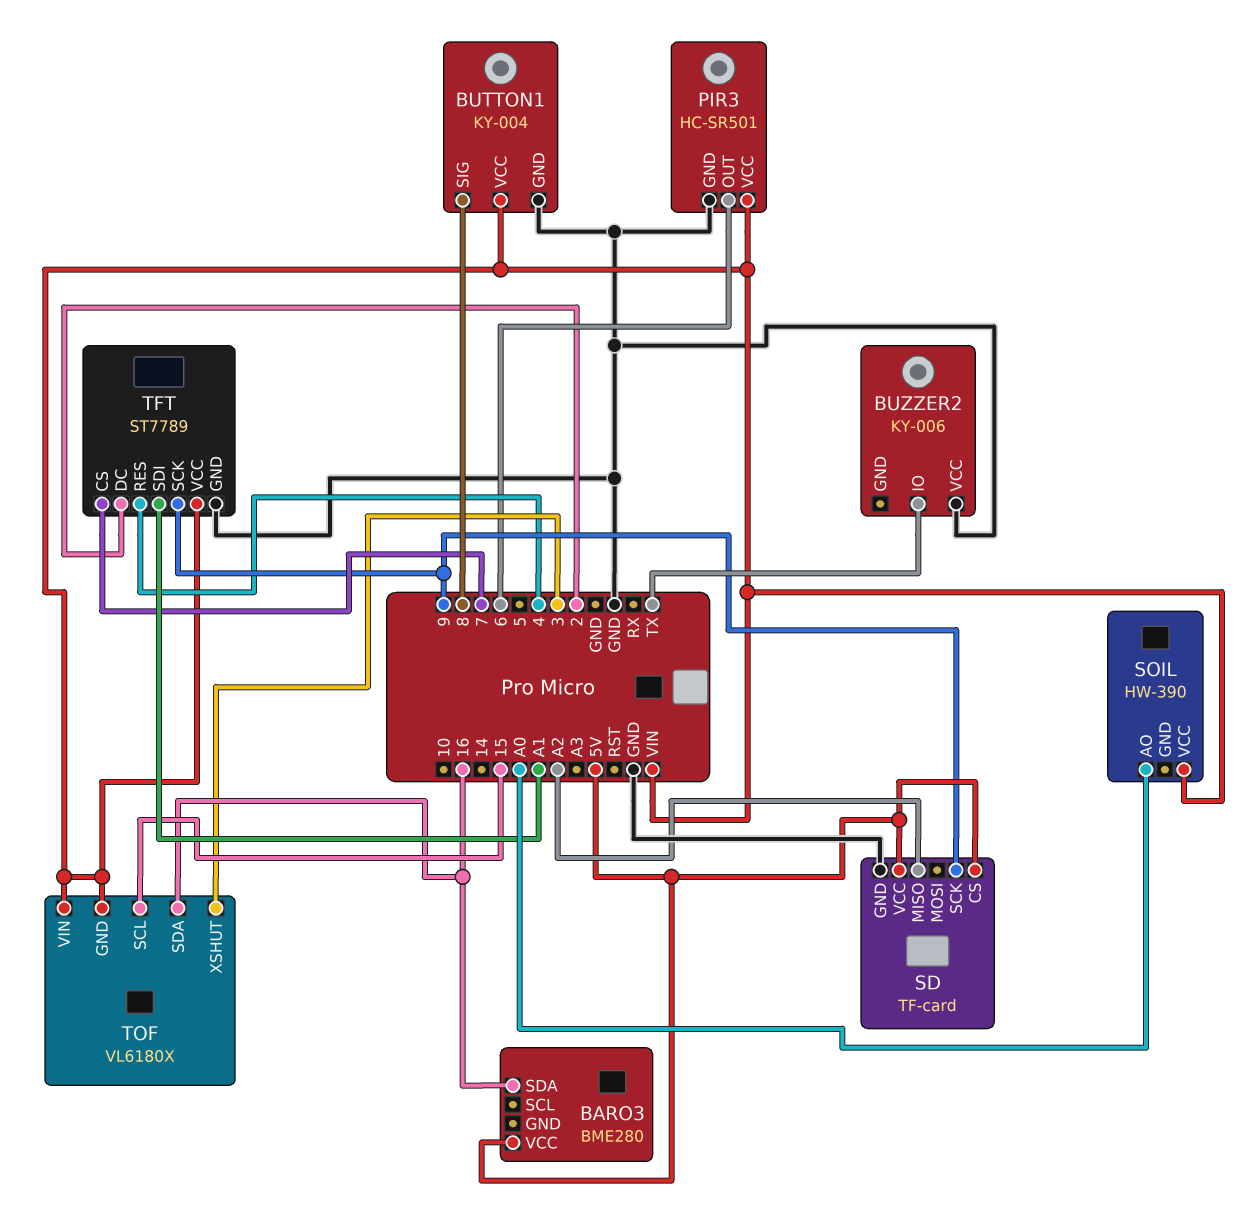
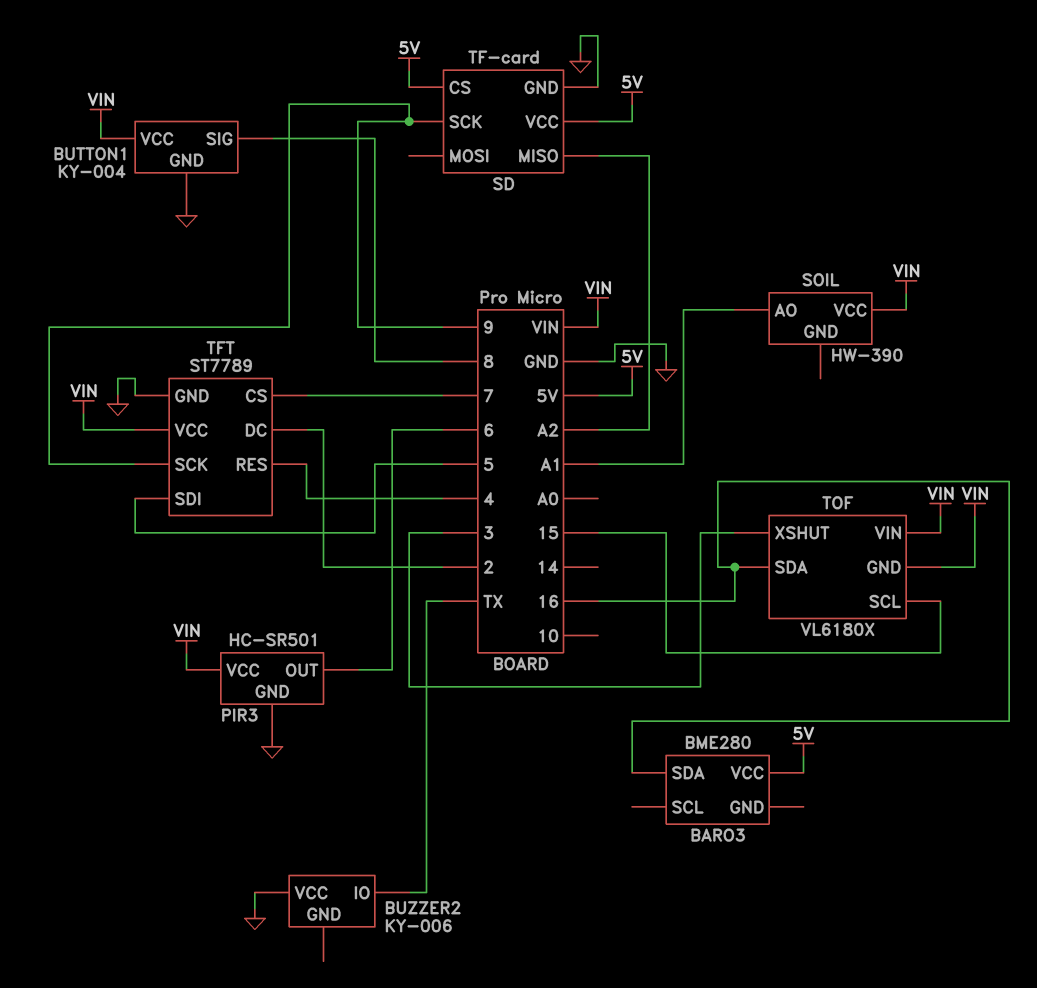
SOIL pin AO: A0 -> A1
TFT pin SDI: A1 -> 5

